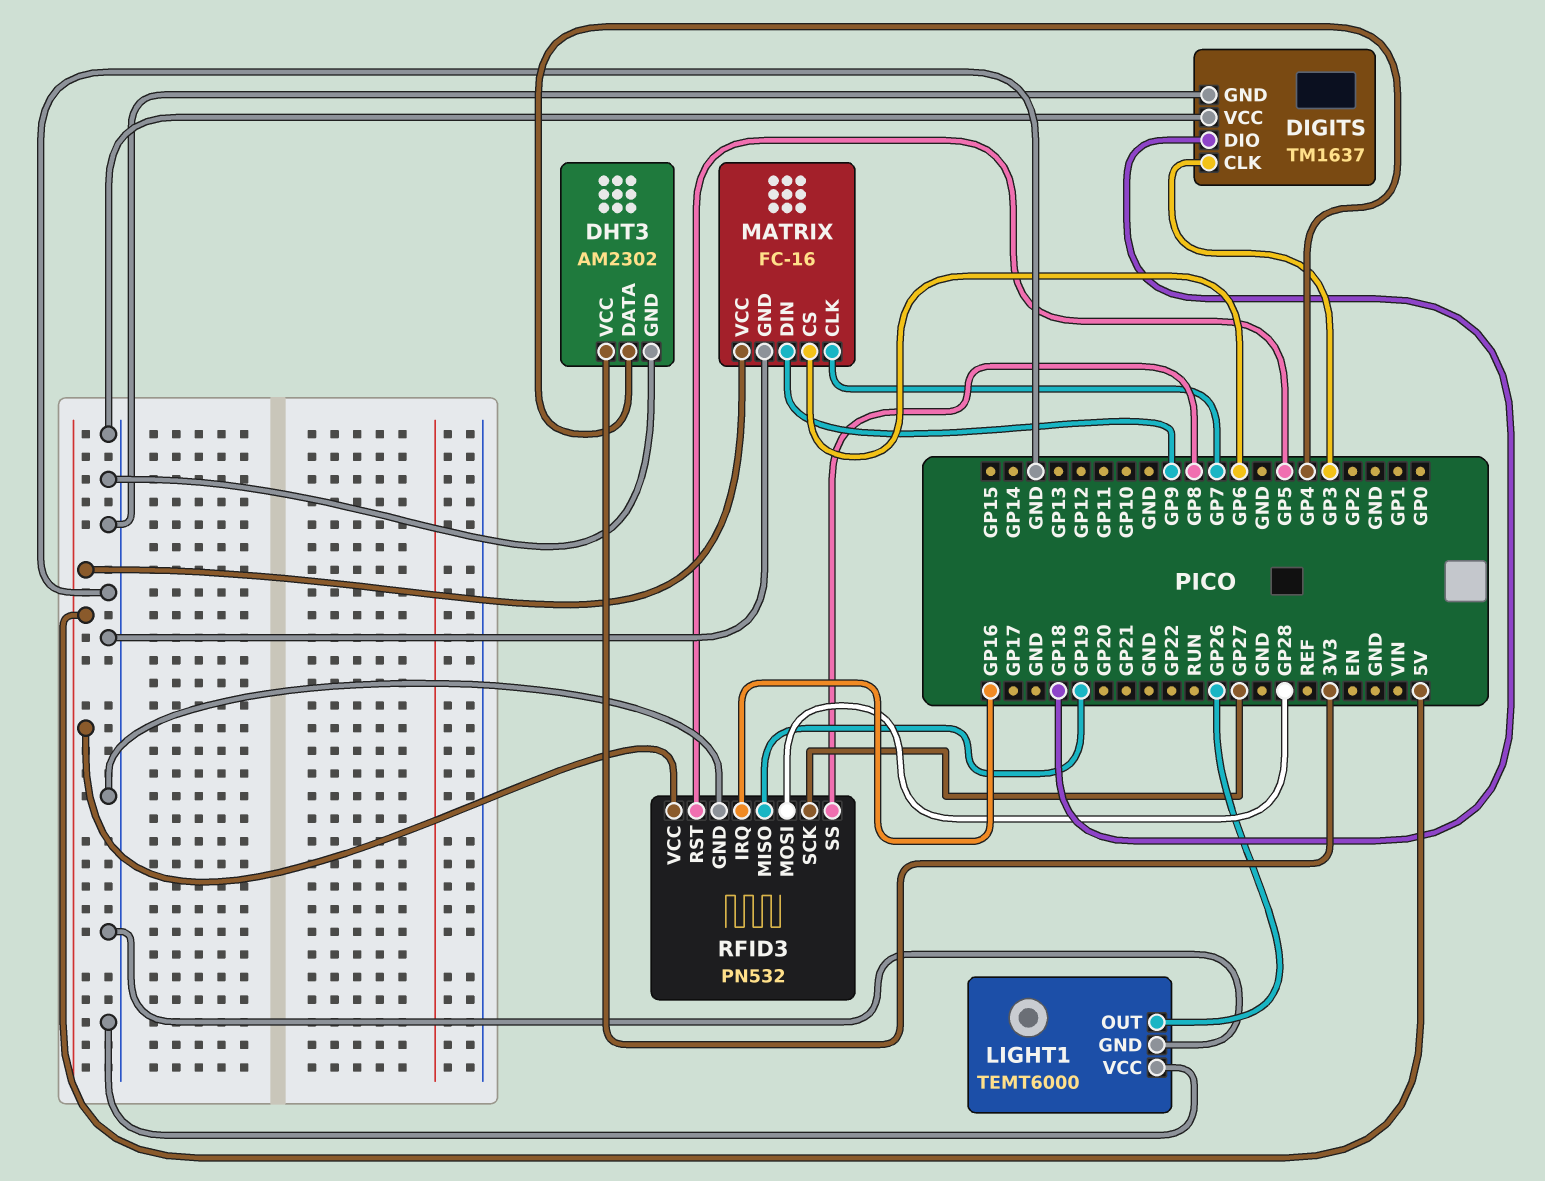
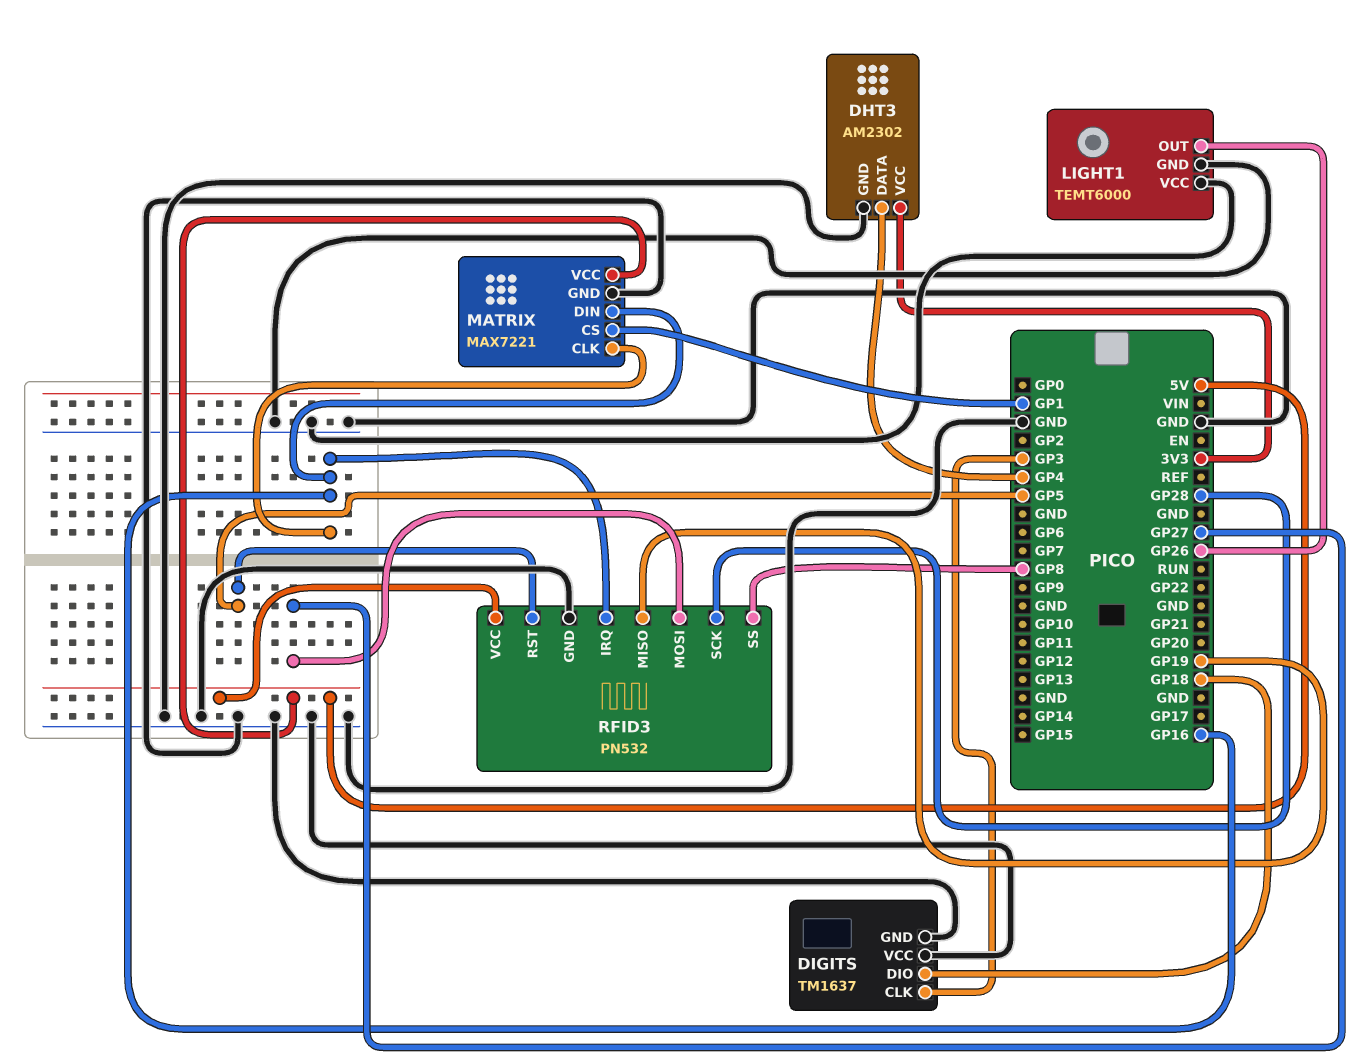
MATRIX: FC-16 -> MAX7221
MATRIX pin CLK: GP7 -> GP16
MATRIX pin CS: GP6 -> GP1
MATRIX pin DIN: GP9 -> GP16
RFID3 pin MOSI: GP28 -> GP27
RFID3 pin SCK: GP27 -> GP28

